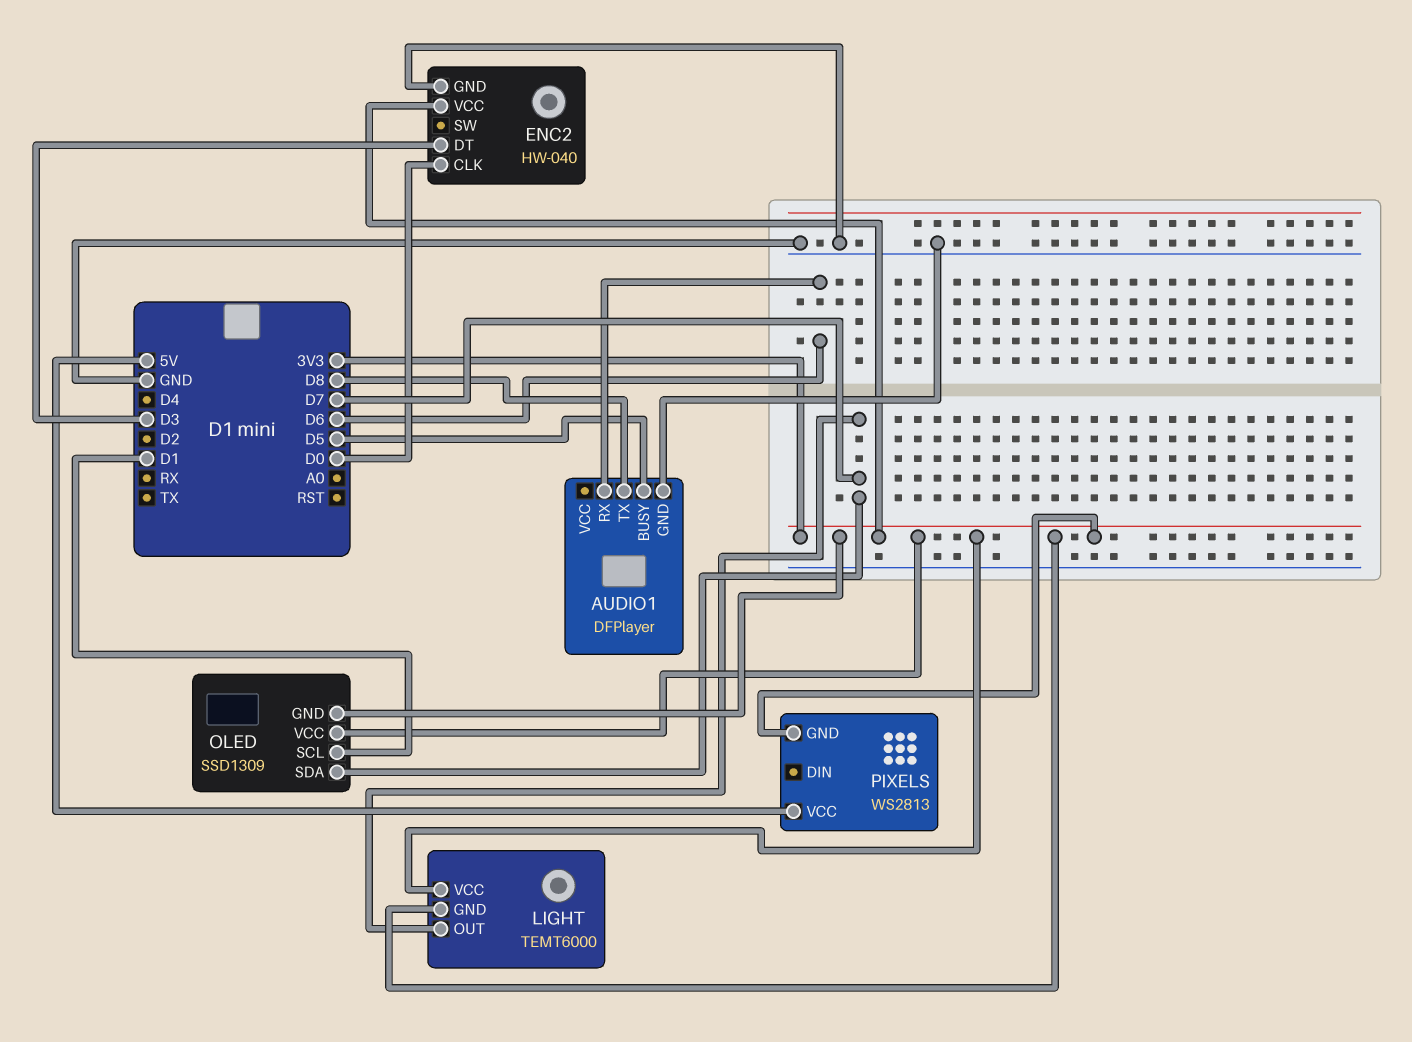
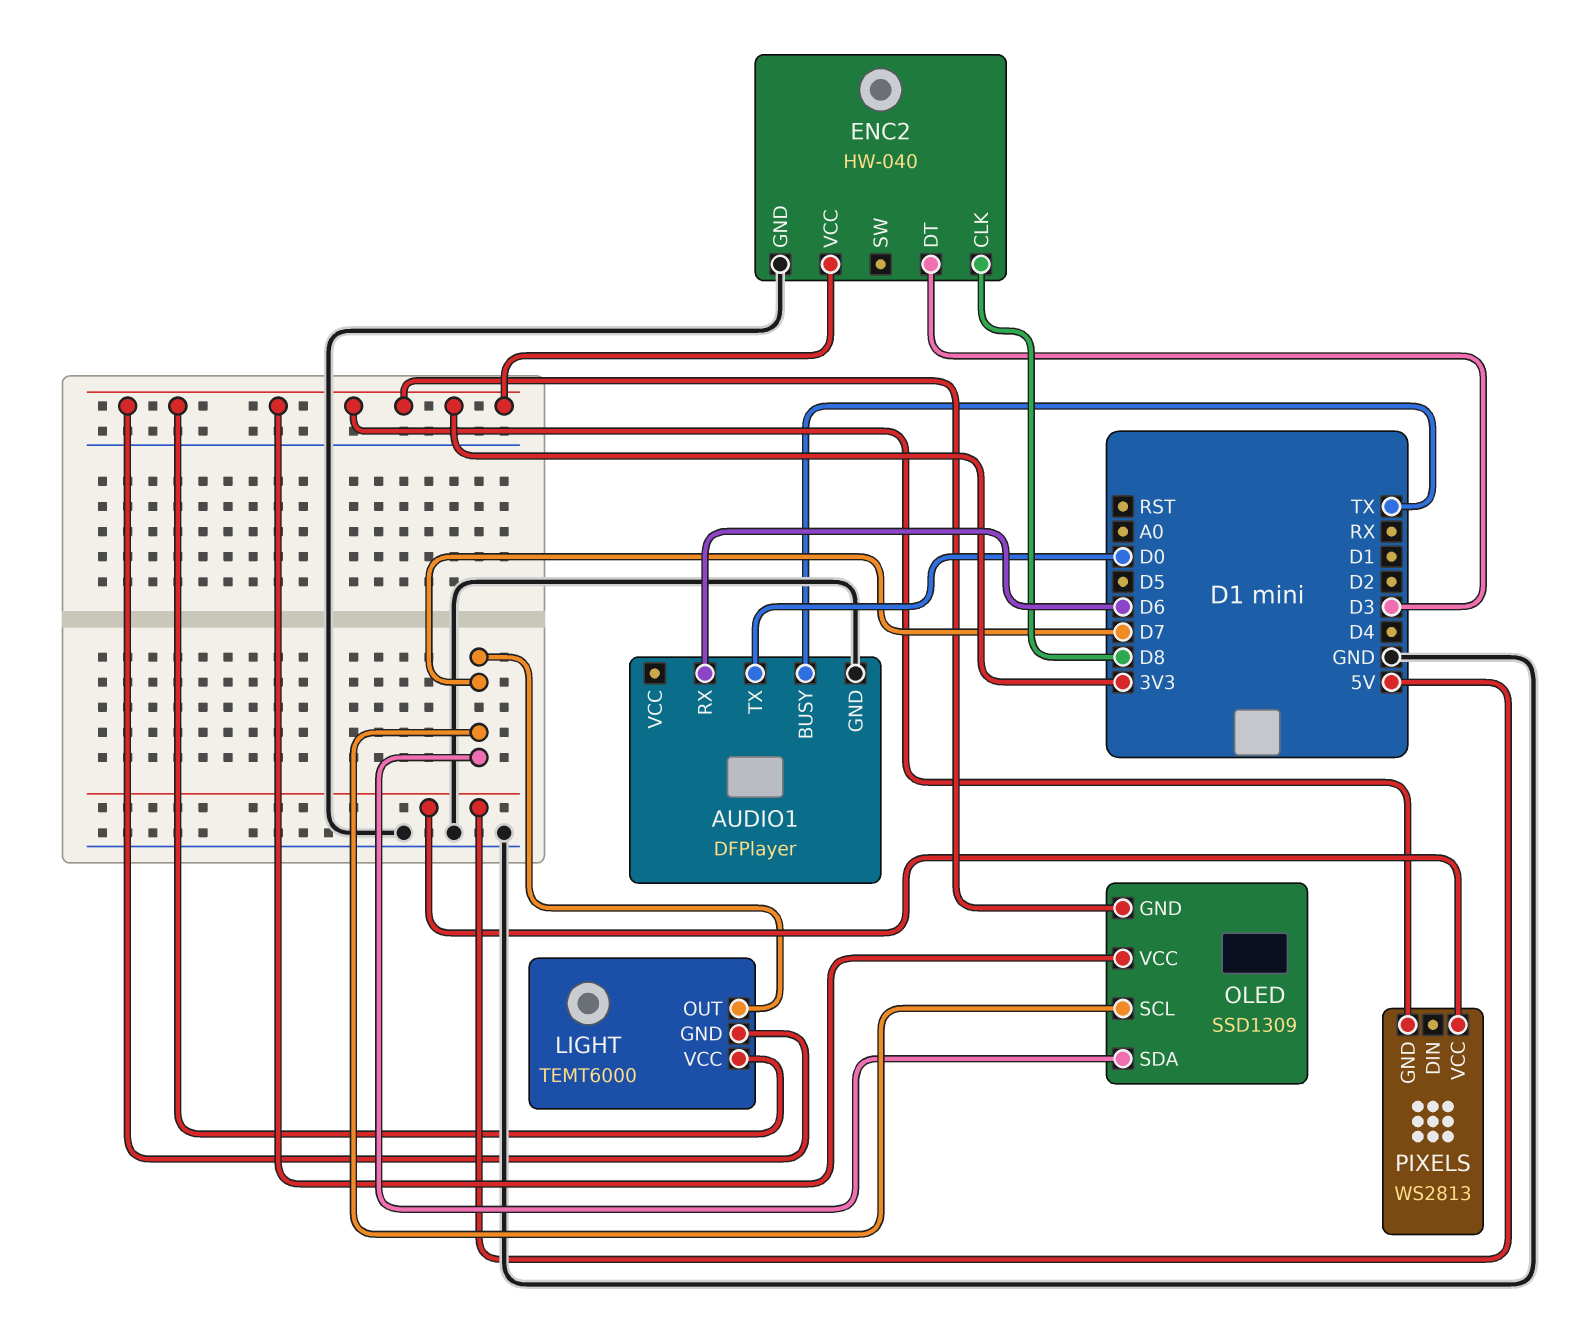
AUDIO1 pin BUSY: D5 -> TX
AUDIO1 pin TX: D8 -> D0
ENC2 pin CLK: D0 -> D8
OLED pin SCL: D1 -> D7

